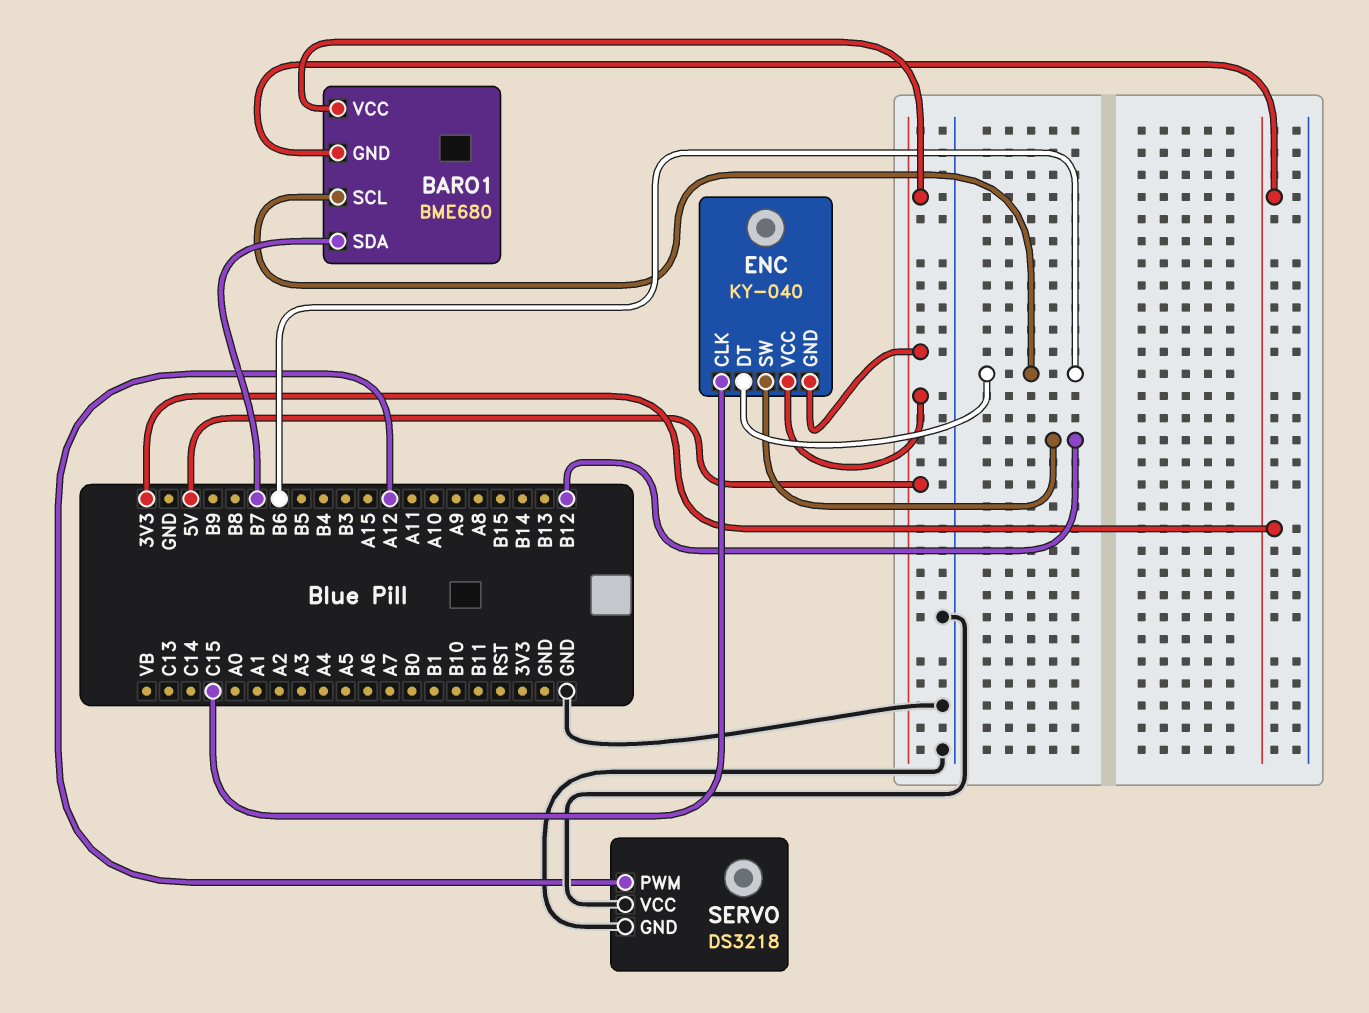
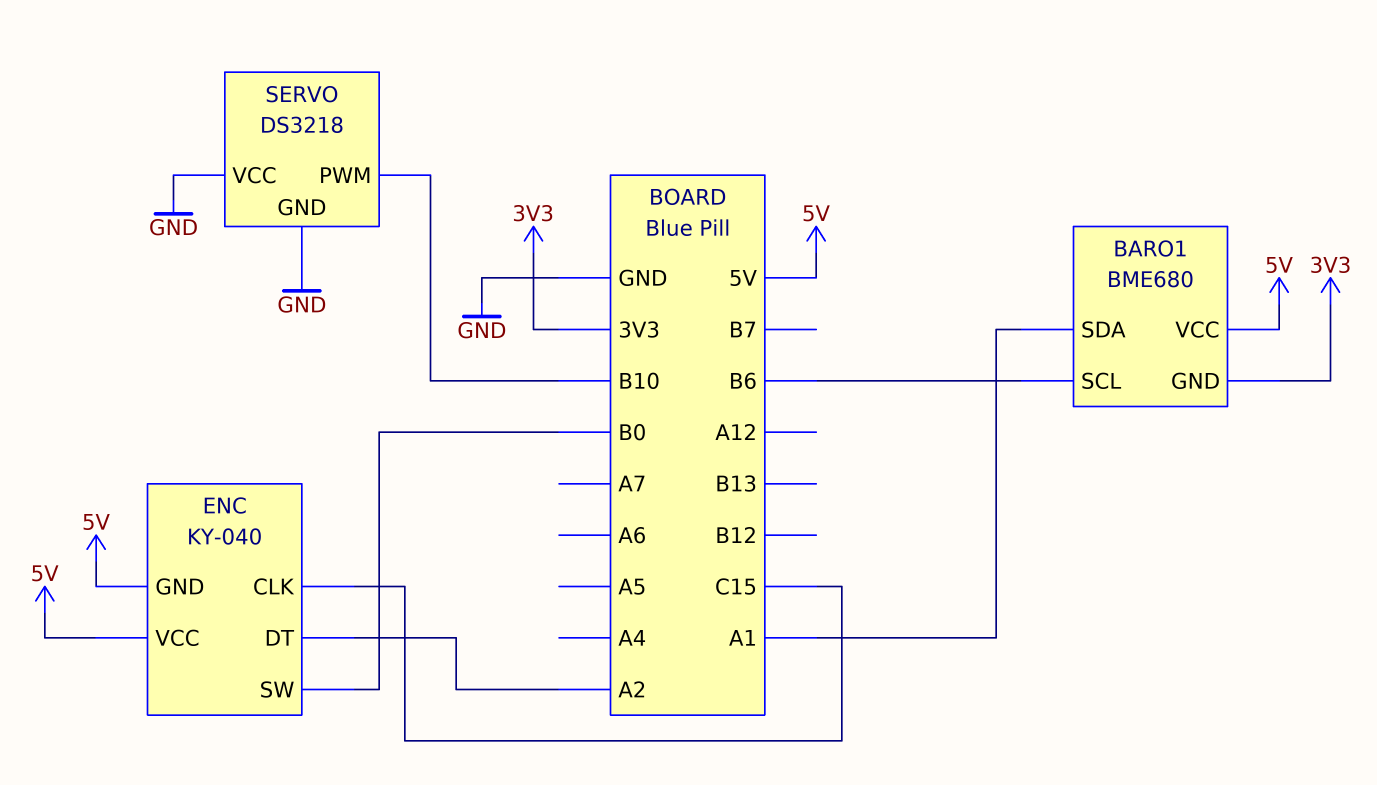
BARO1 pin SDA: B7 -> A1
ENC pin DT: B6 -> A2
ENC pin SW: B12 -> B0
SERVO pin PWM: A12 -> B10

